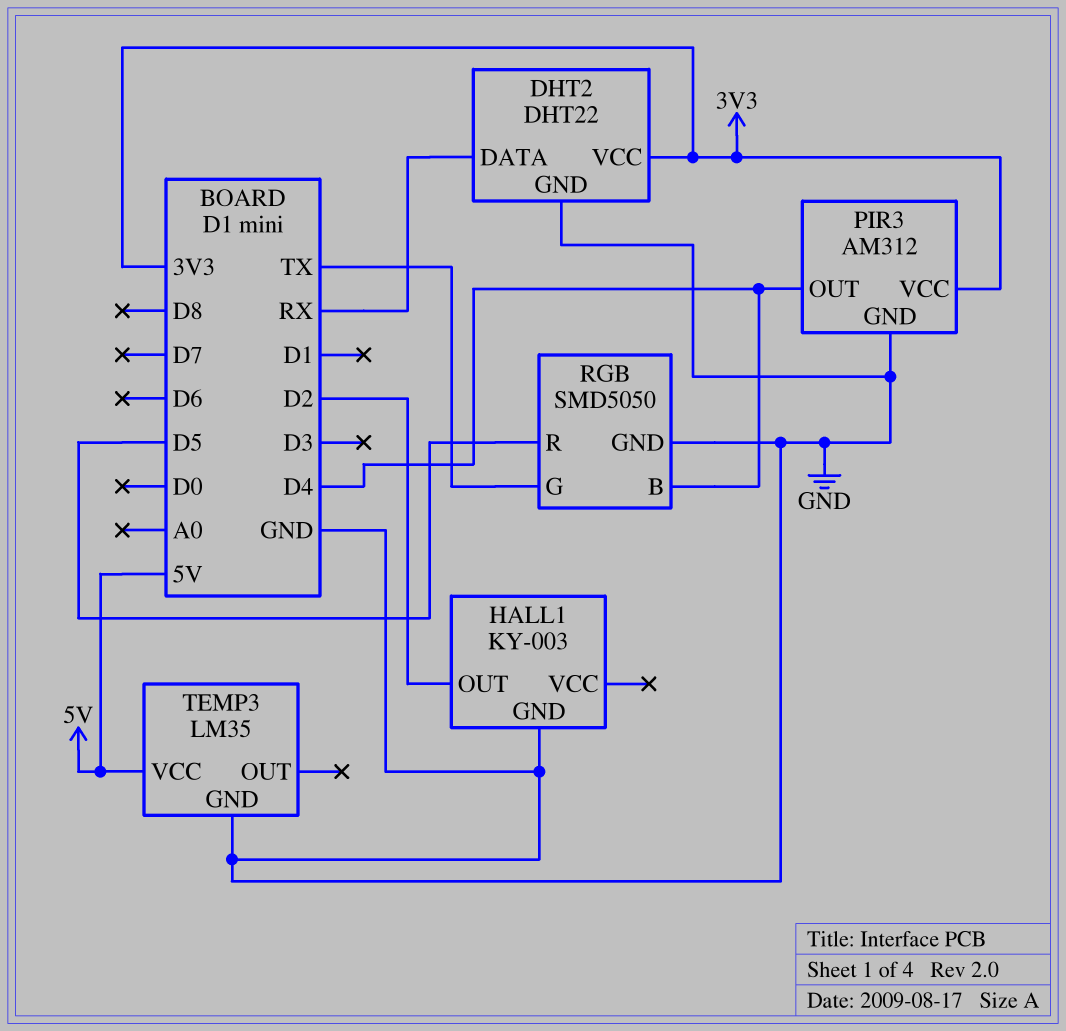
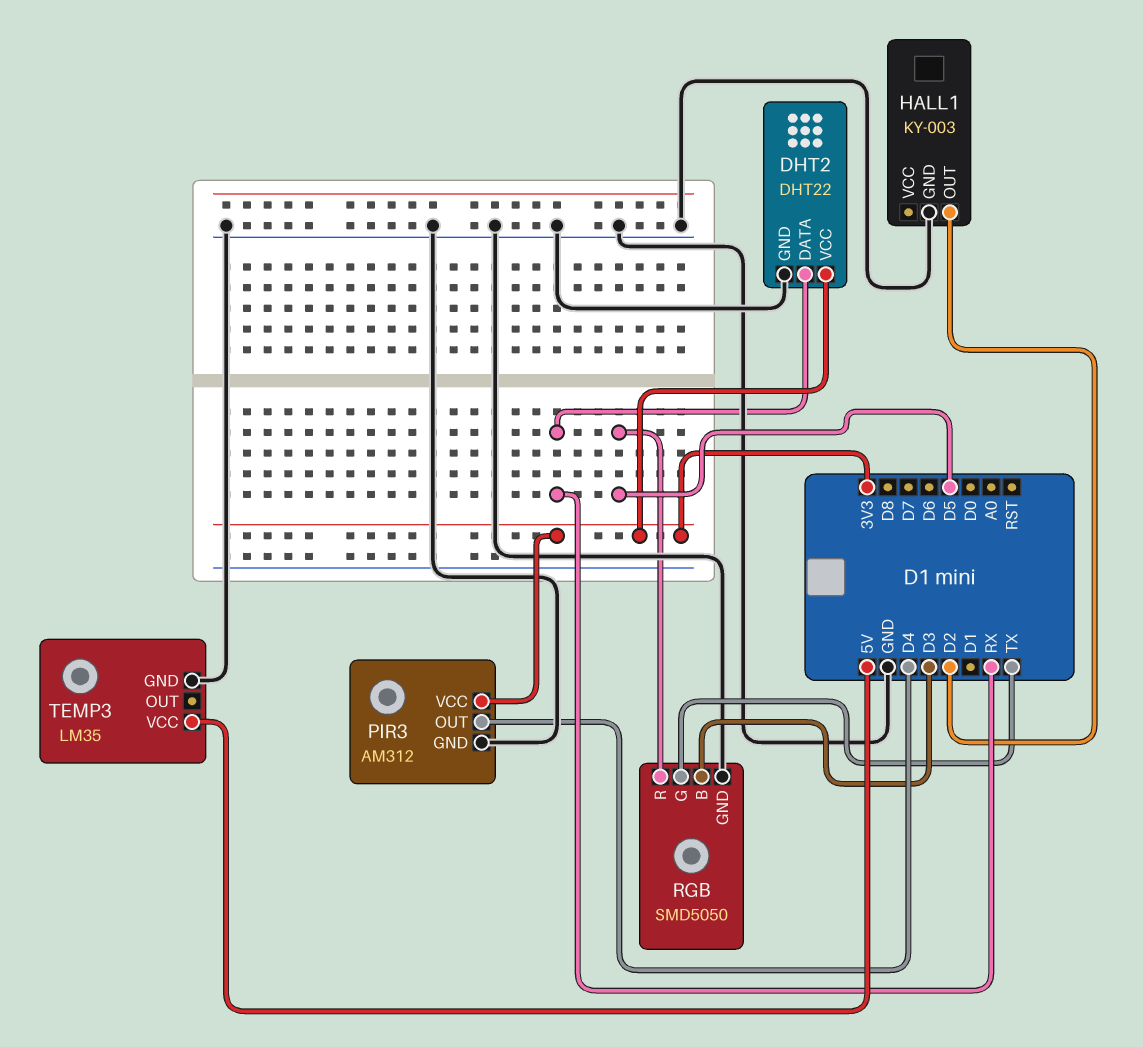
RGB pin B: D4 -> D3

